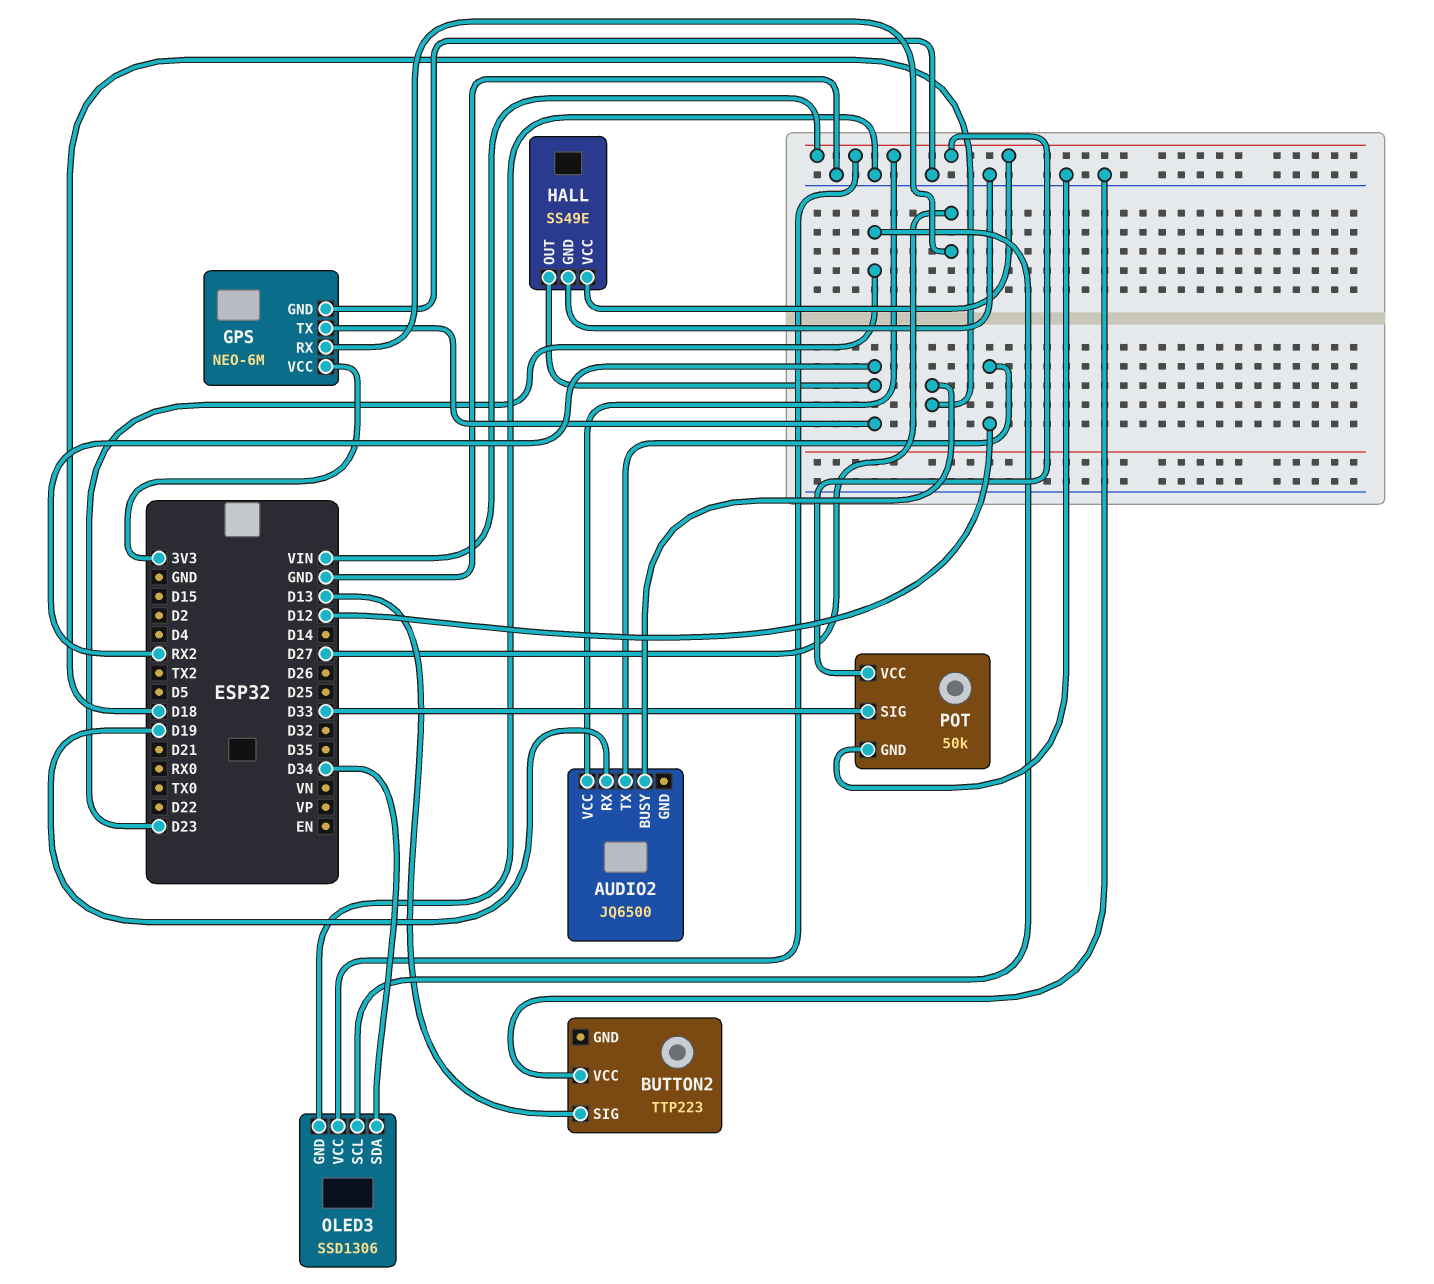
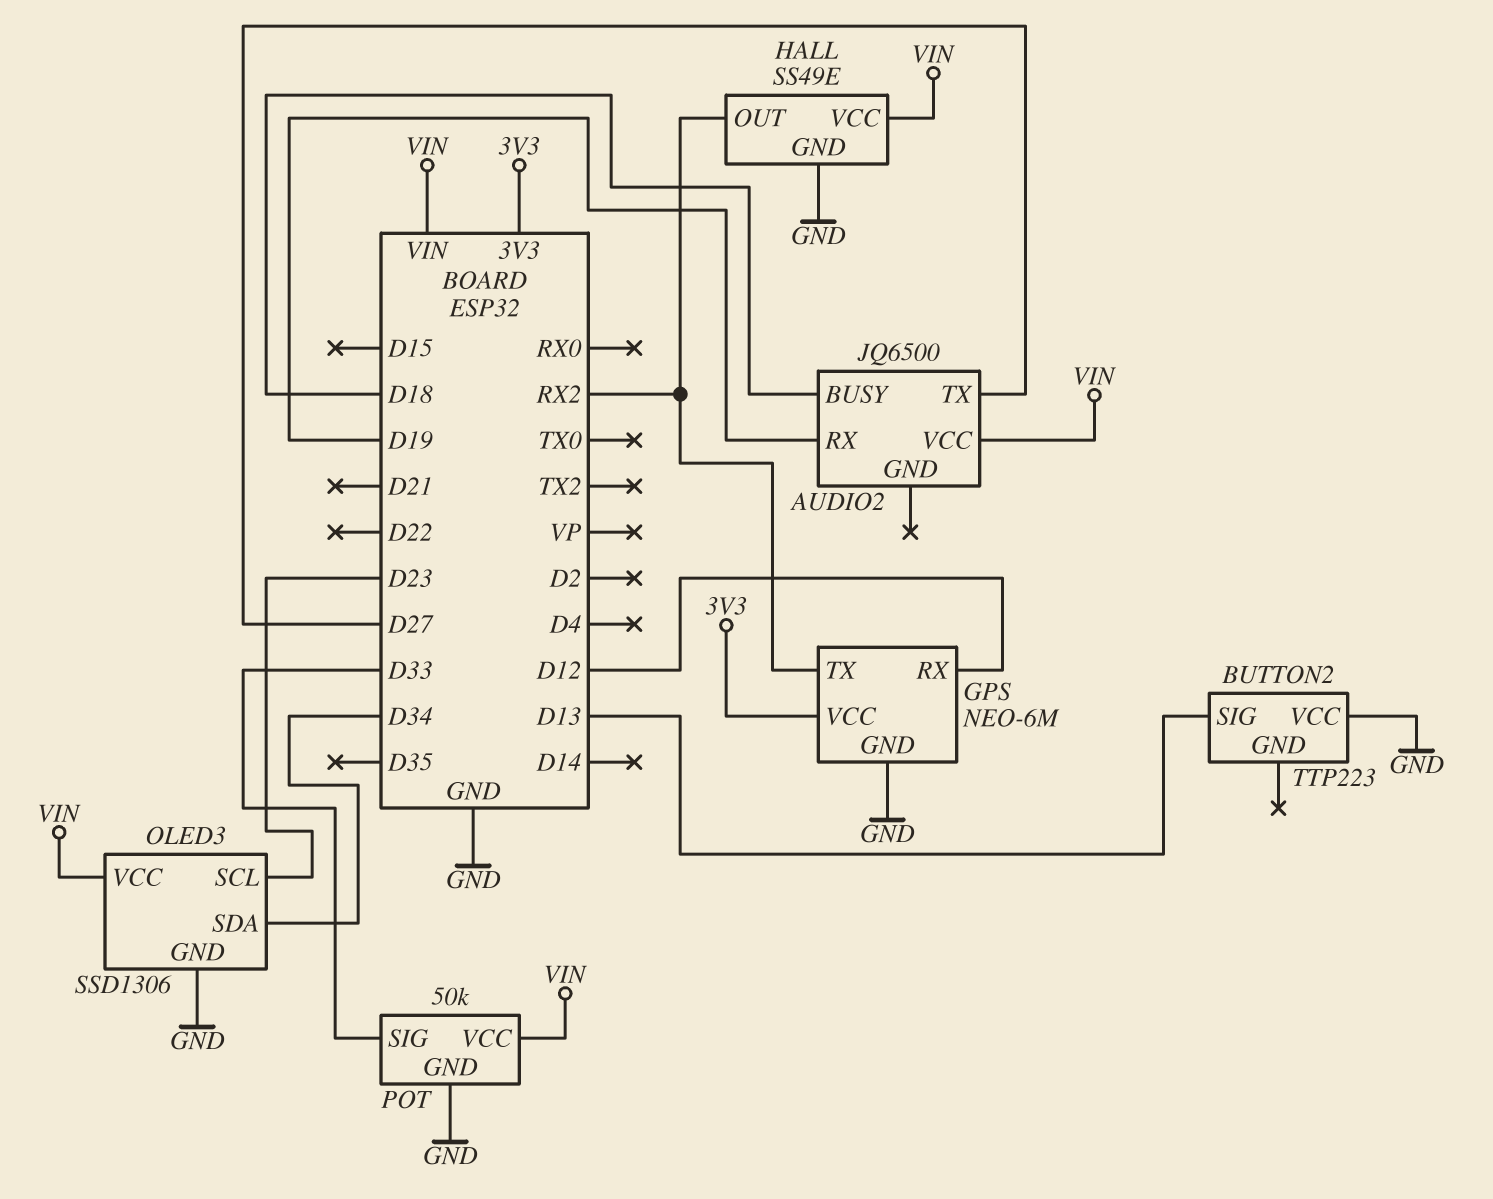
AUDIO2 pin TX: D12 -> D27
GPS pin RX: D27 -> D12

